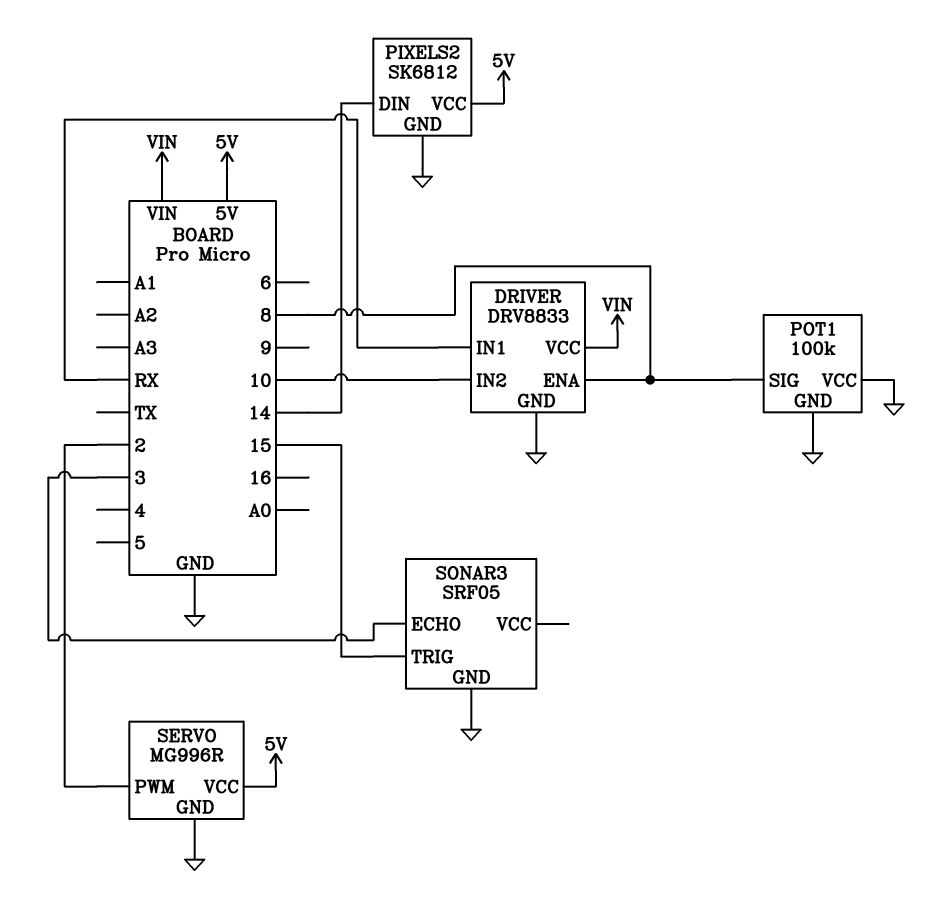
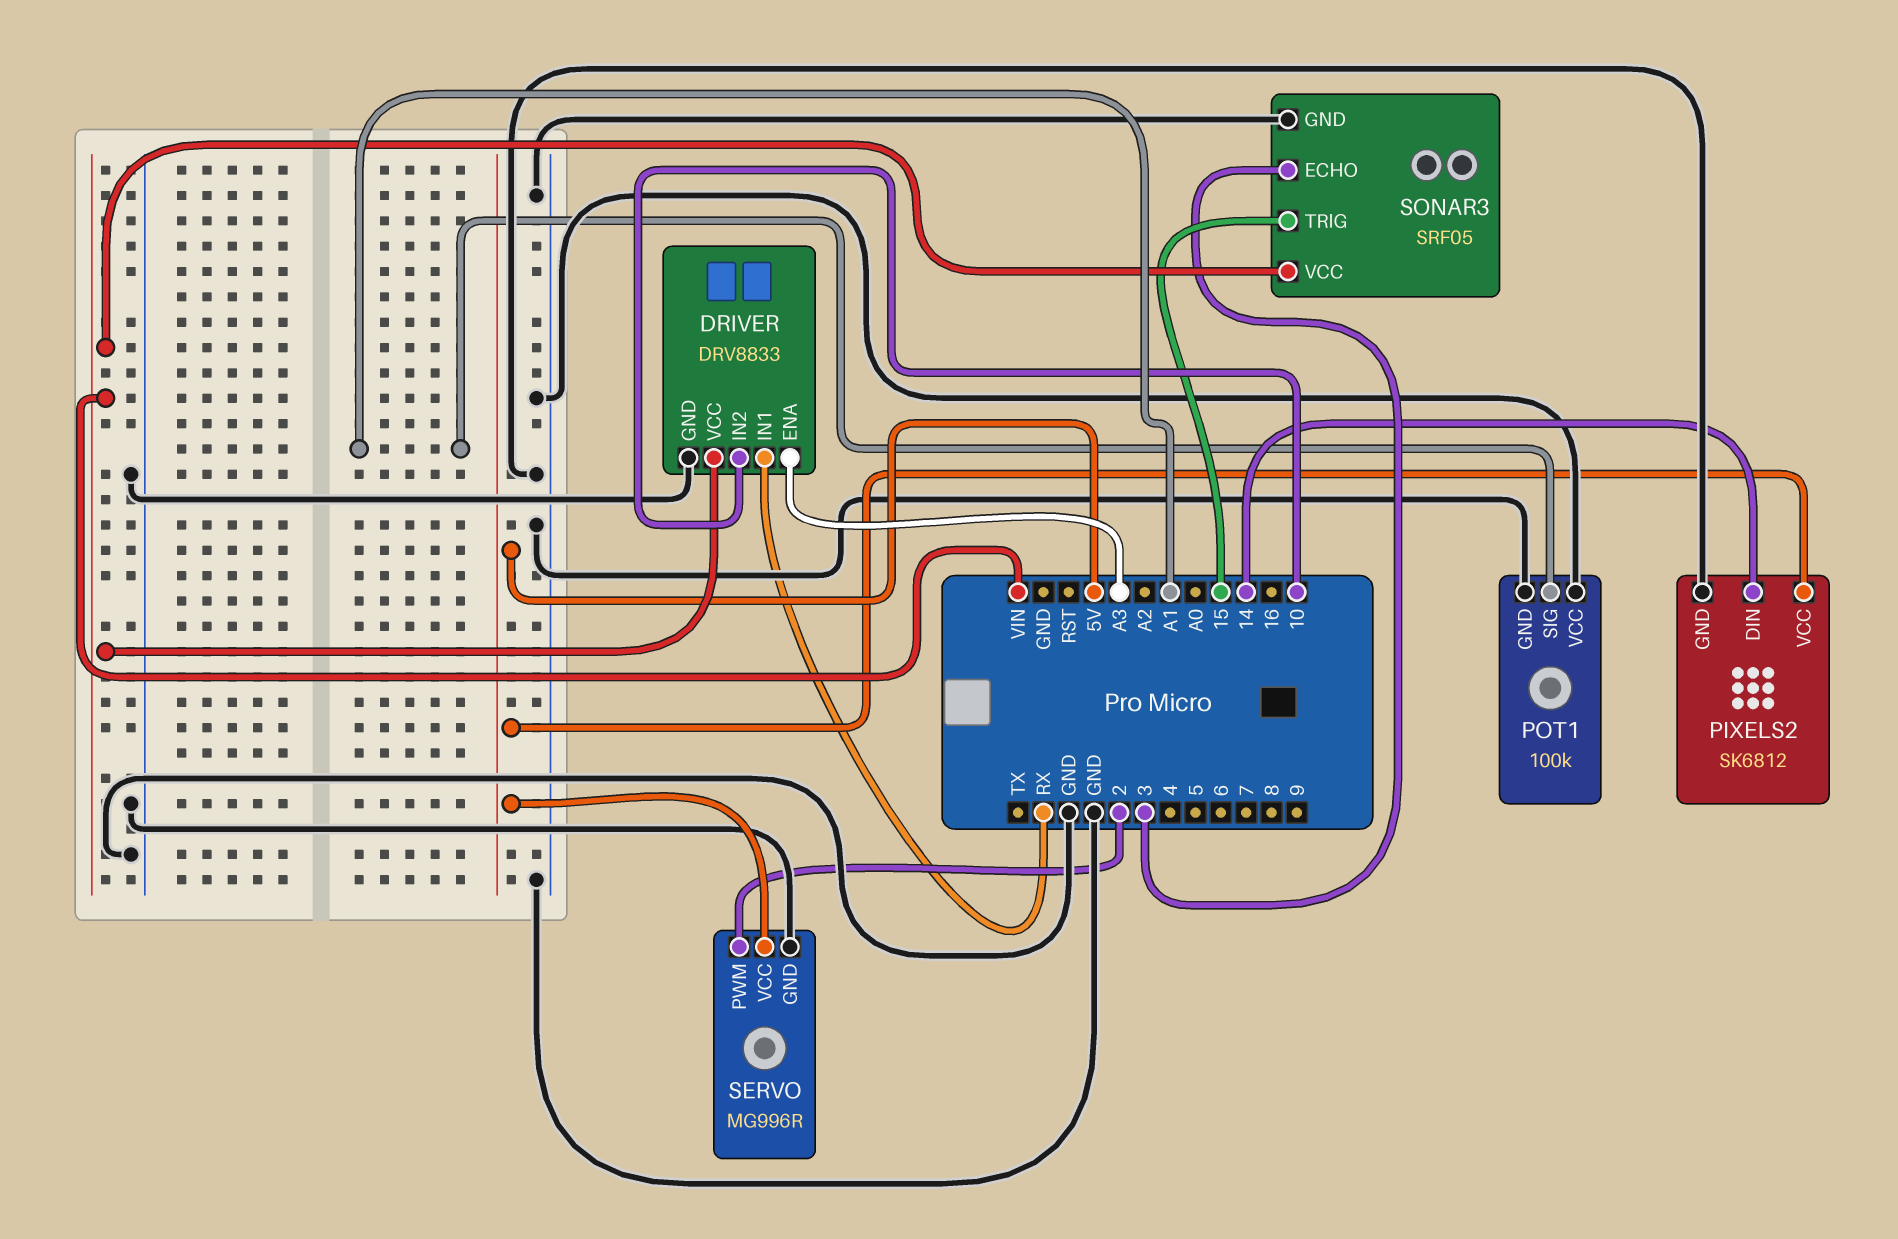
DRIVER pin ENA: 8 -> A3
POT1 pin SIG: 8 -> A1
SONAR3 pin VCC: none -> VIN

